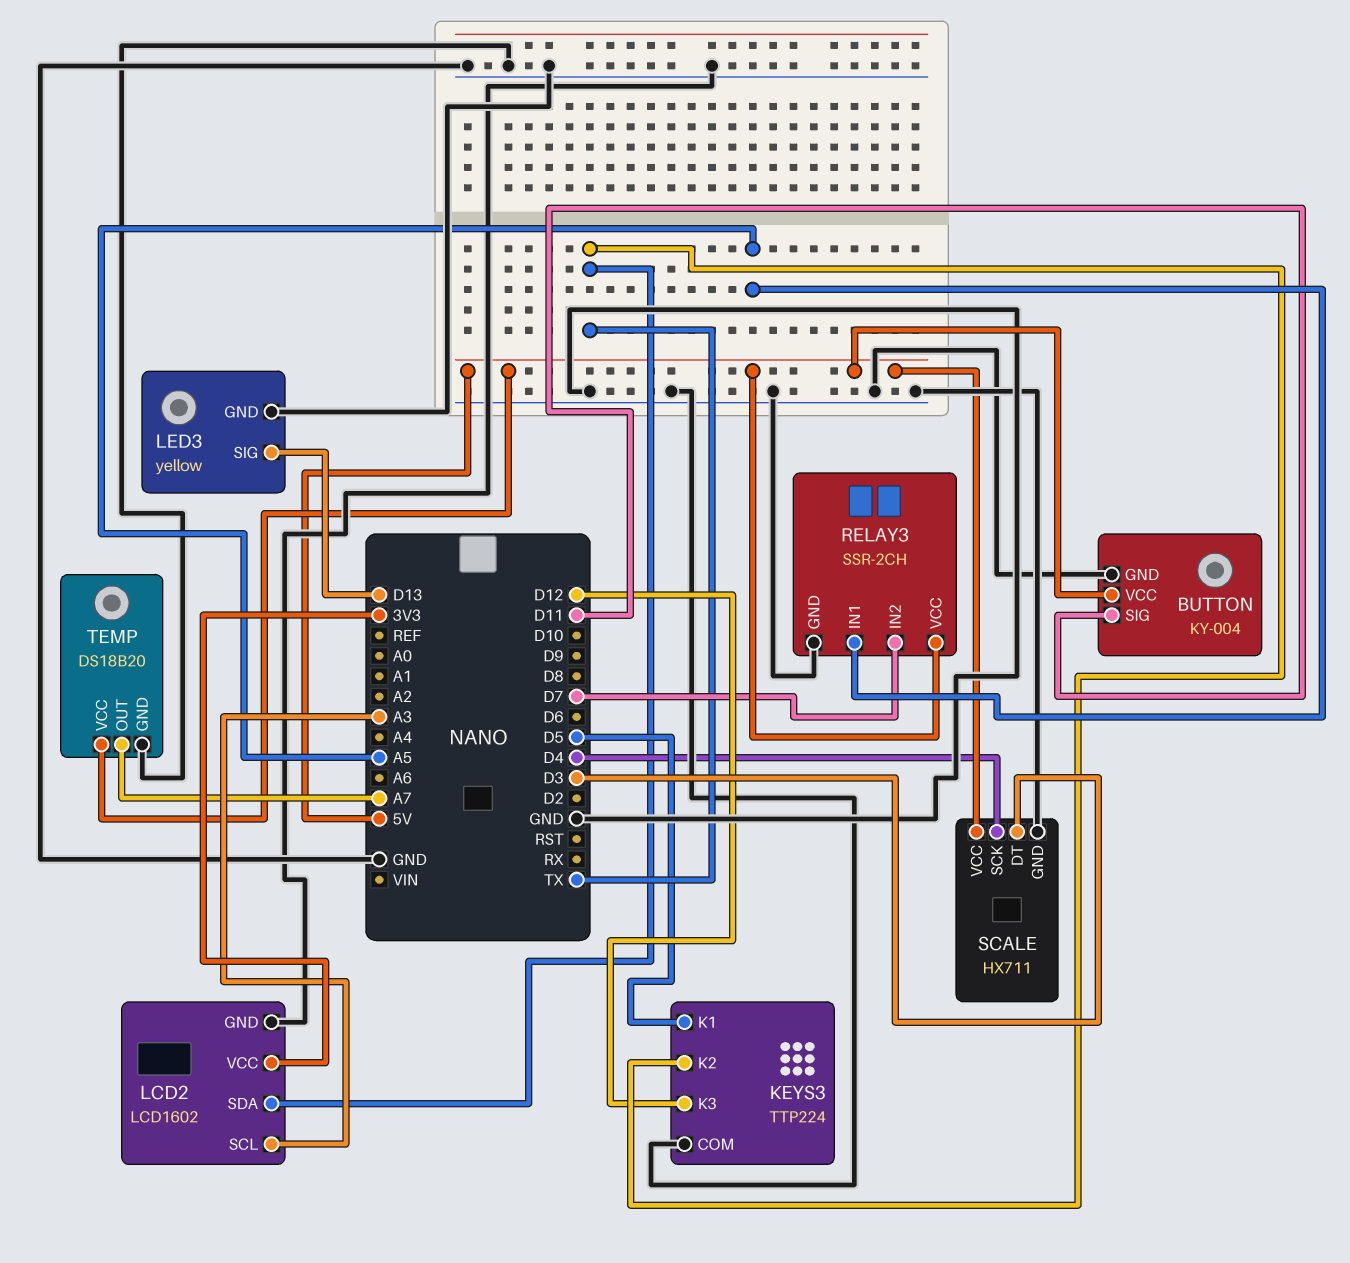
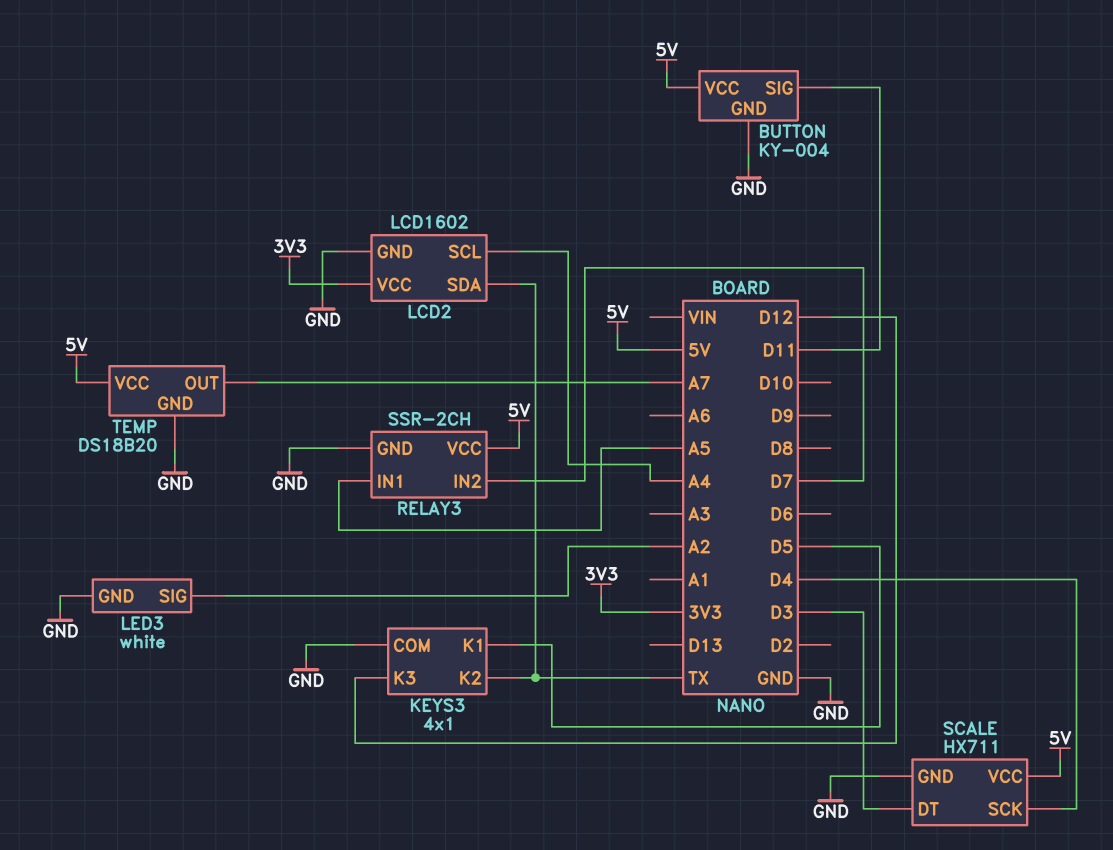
KEYS3: TTP224 -> 4x1
LCD2 pin SCL: A3 -> A4
LED3: yellow -> white
LED3 pin SIG: D13 -> A2

